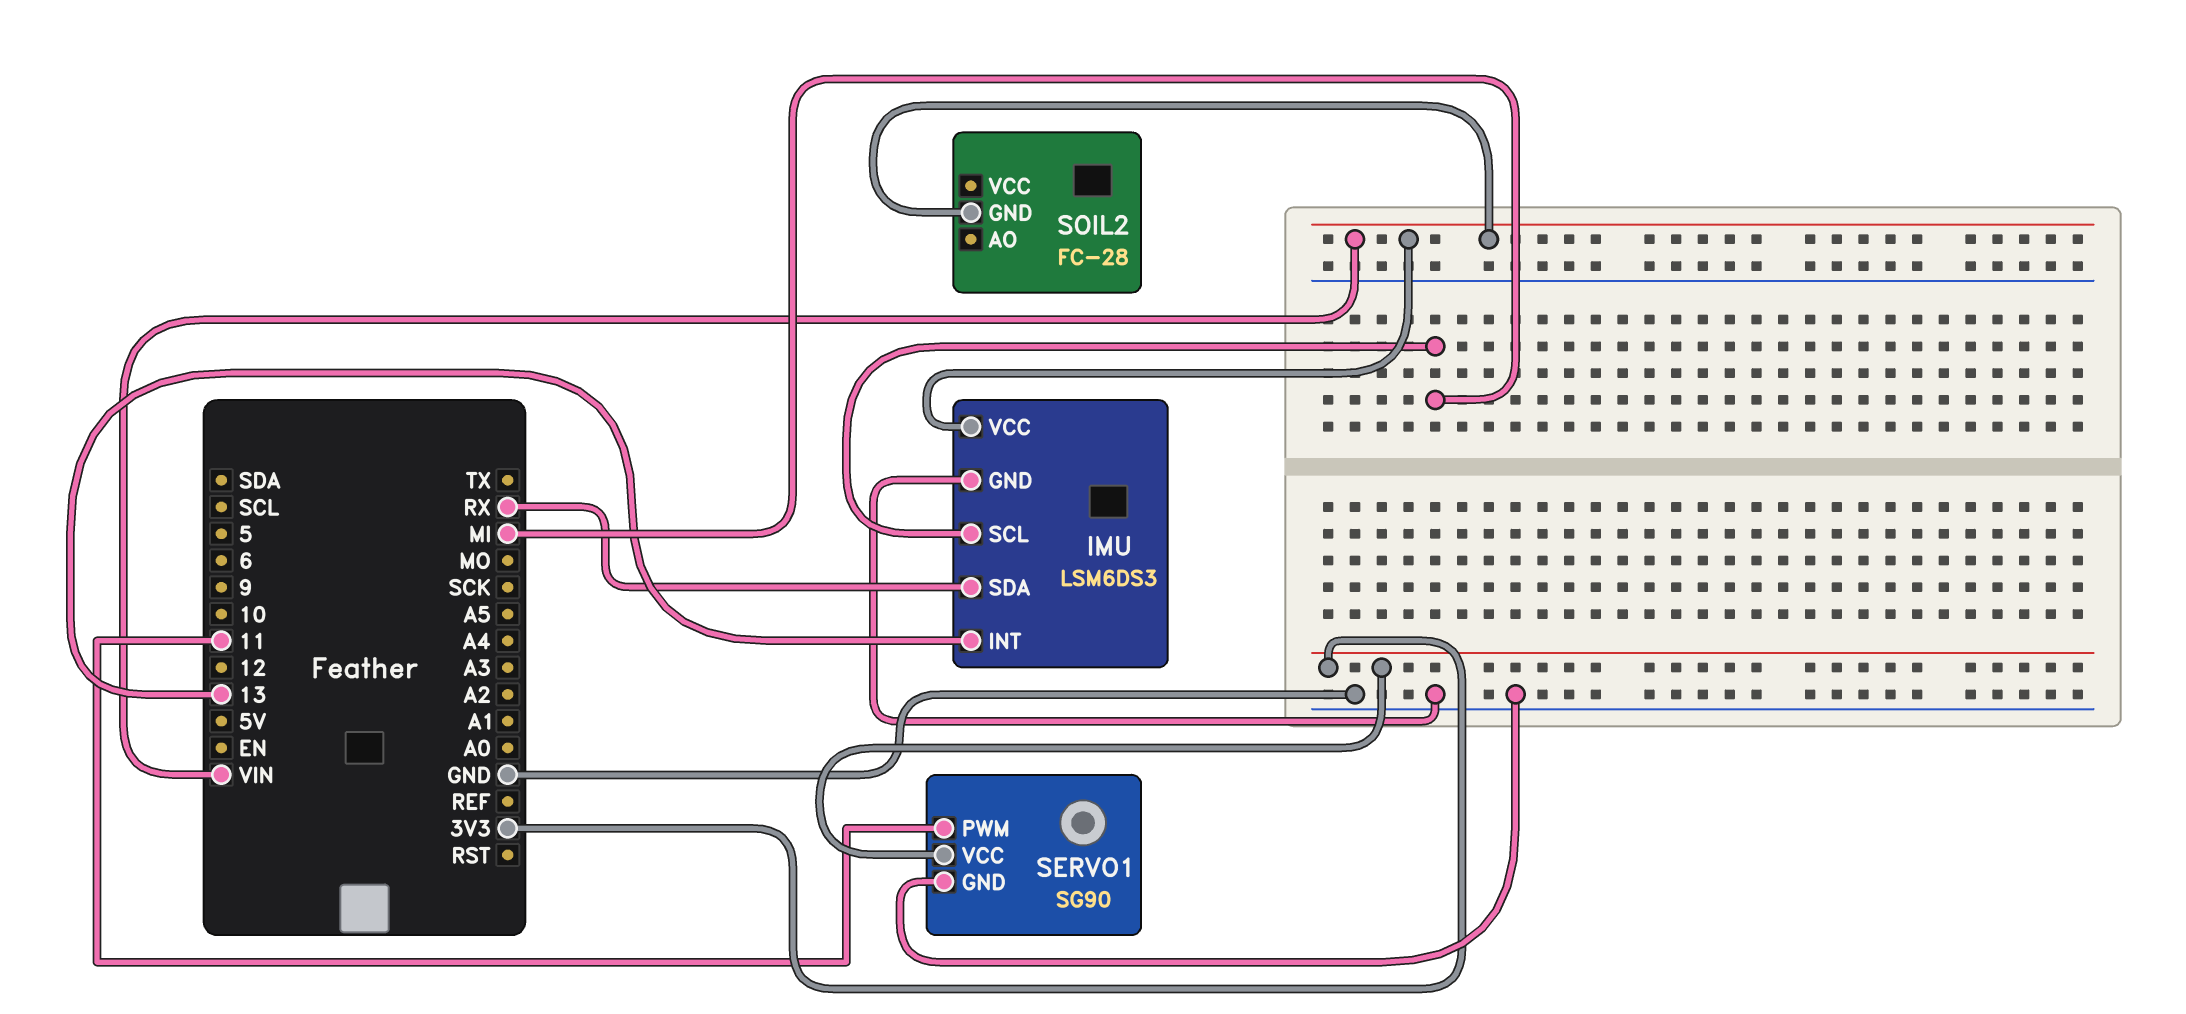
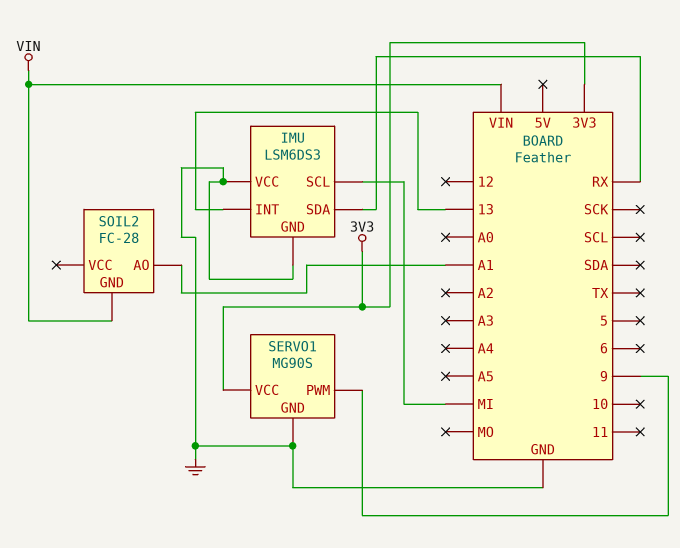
IMU pin VCC: VIN -> GND
SERVO1: SG90 -> MG90S
SERVO1 pin PWM: 11 -> 9
SOIL2 pin AO: none -> A1

